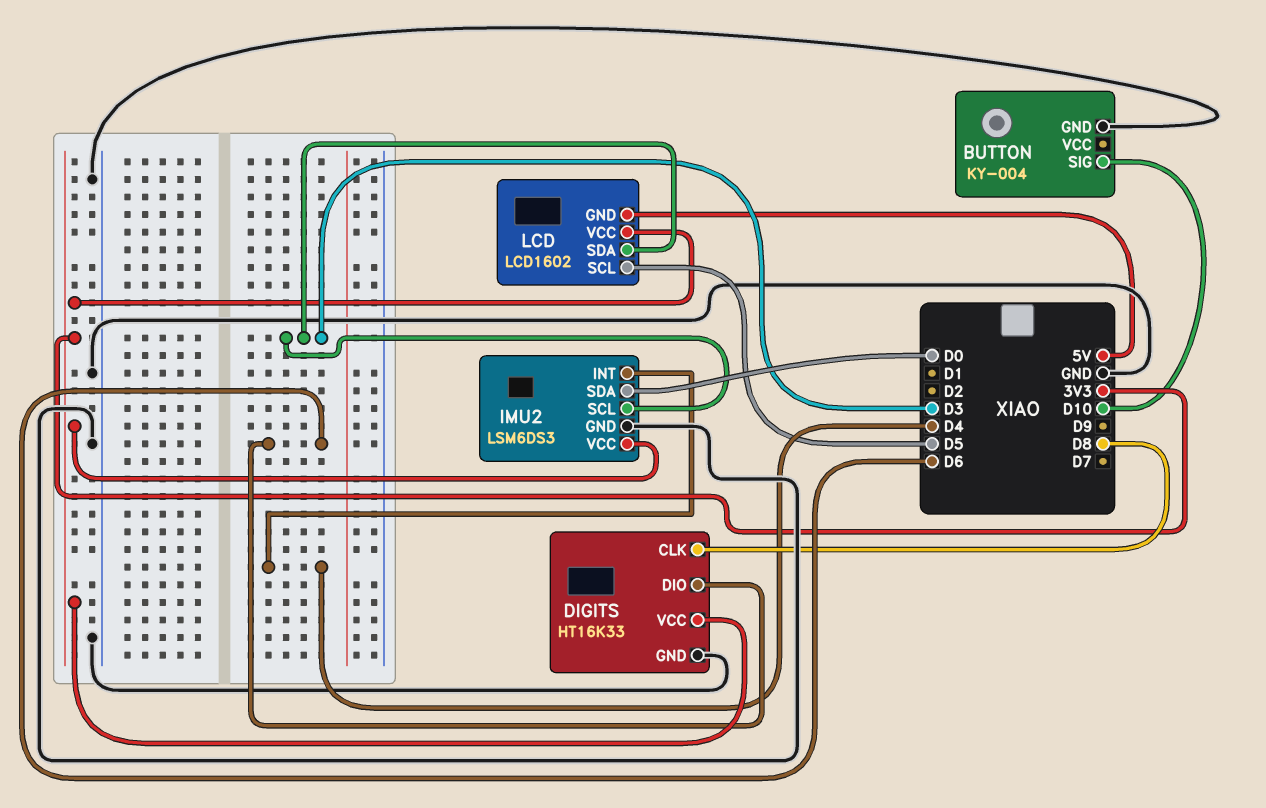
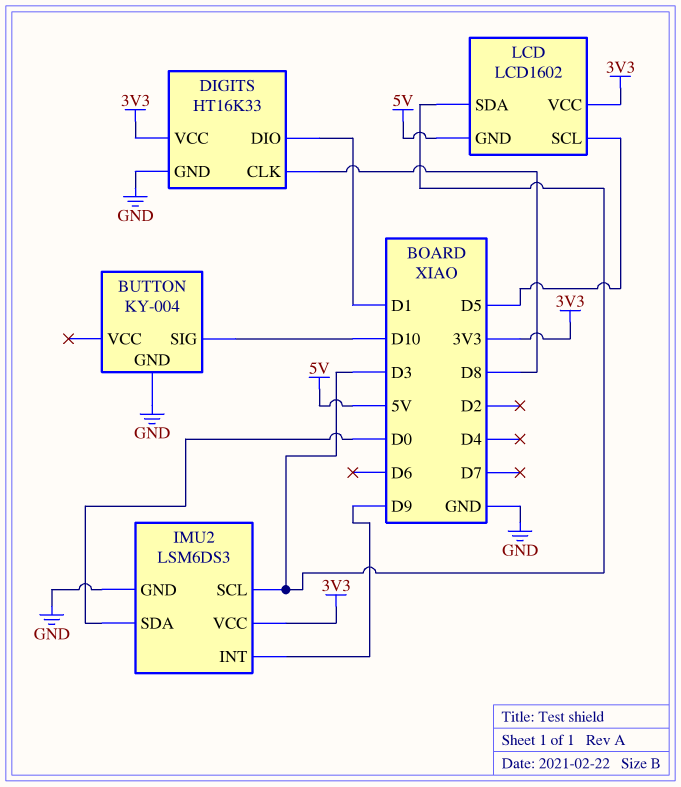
DIGITS pin DIO: D6 -> D1
IMU2 pin INT: D4 -> D9

